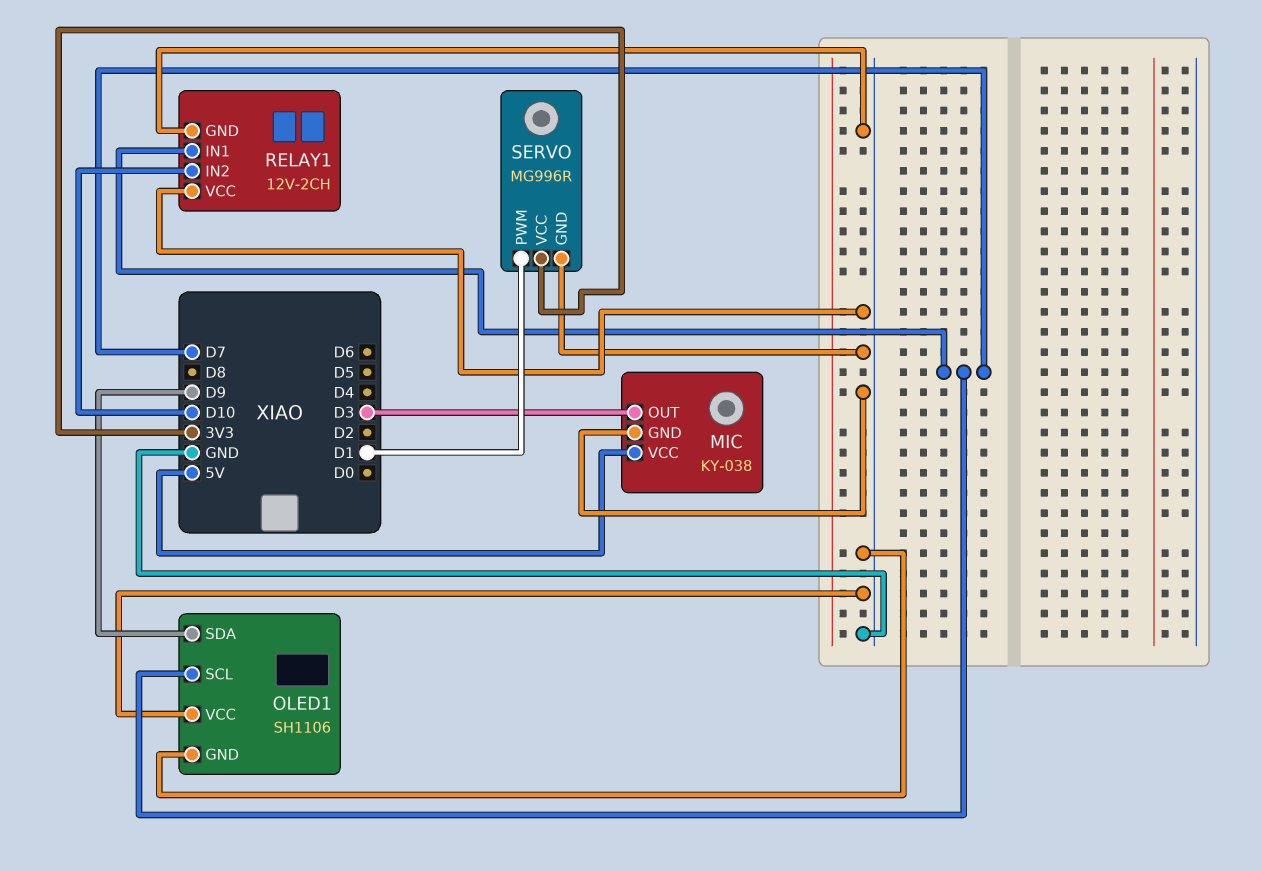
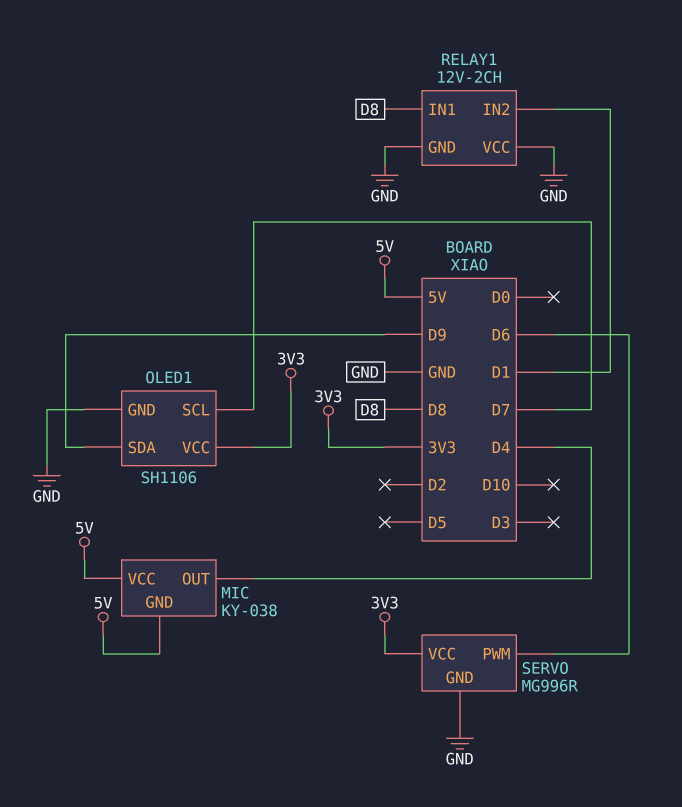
MIC pin GND: GND -> 5V
MIC pin OUT: D3 -> D4
OLED1 pin VCC: GND -> 3V3
RELAY1 pin IN1: D7 -> D8
RELAY1 pin IN2: D10 -> D1
SERVO pin PWM: D1 -> D6

